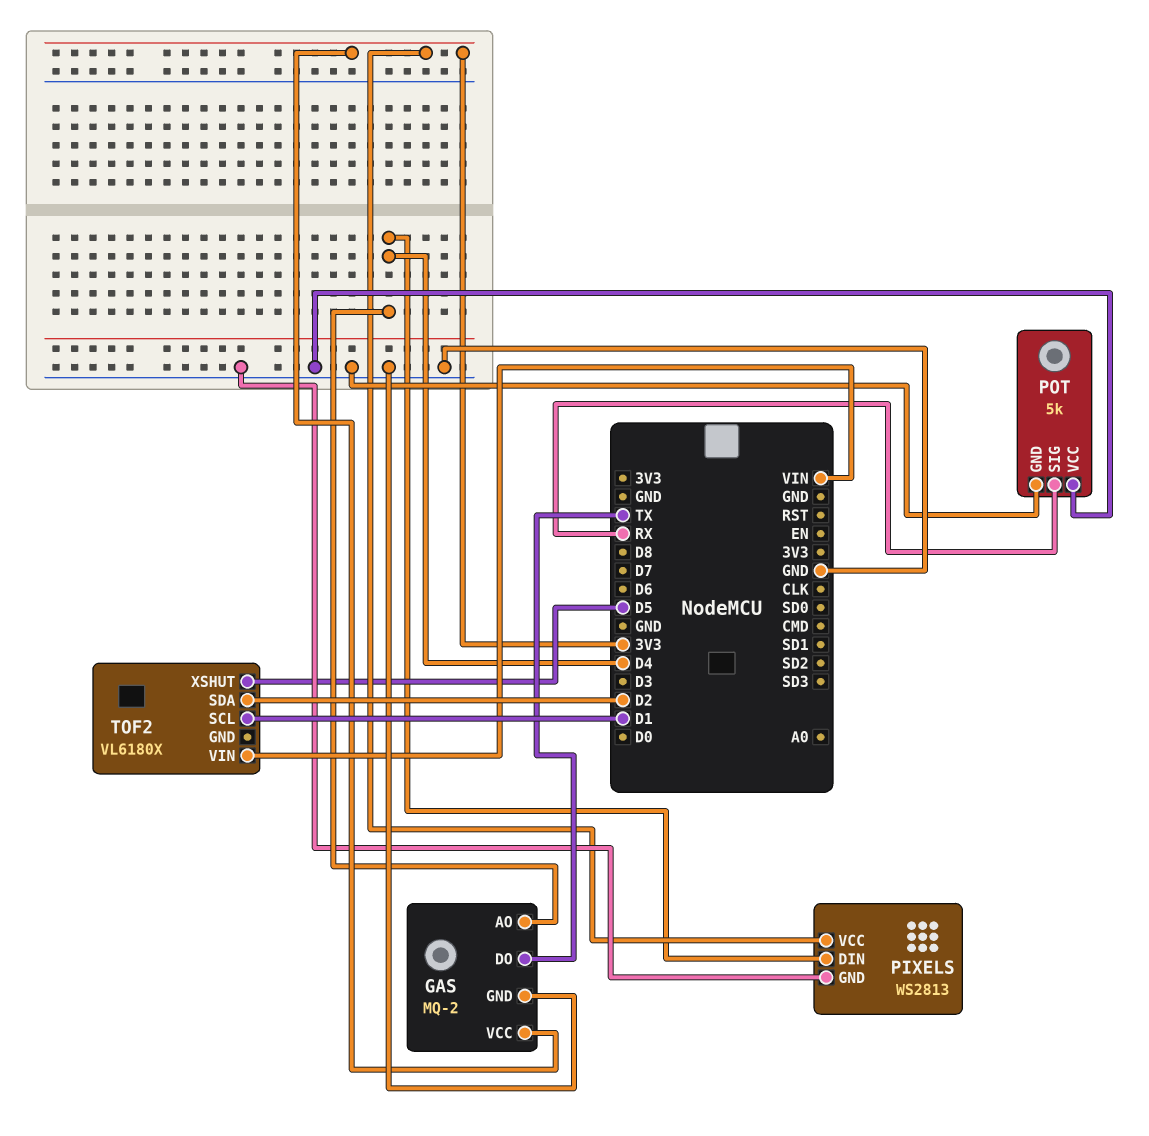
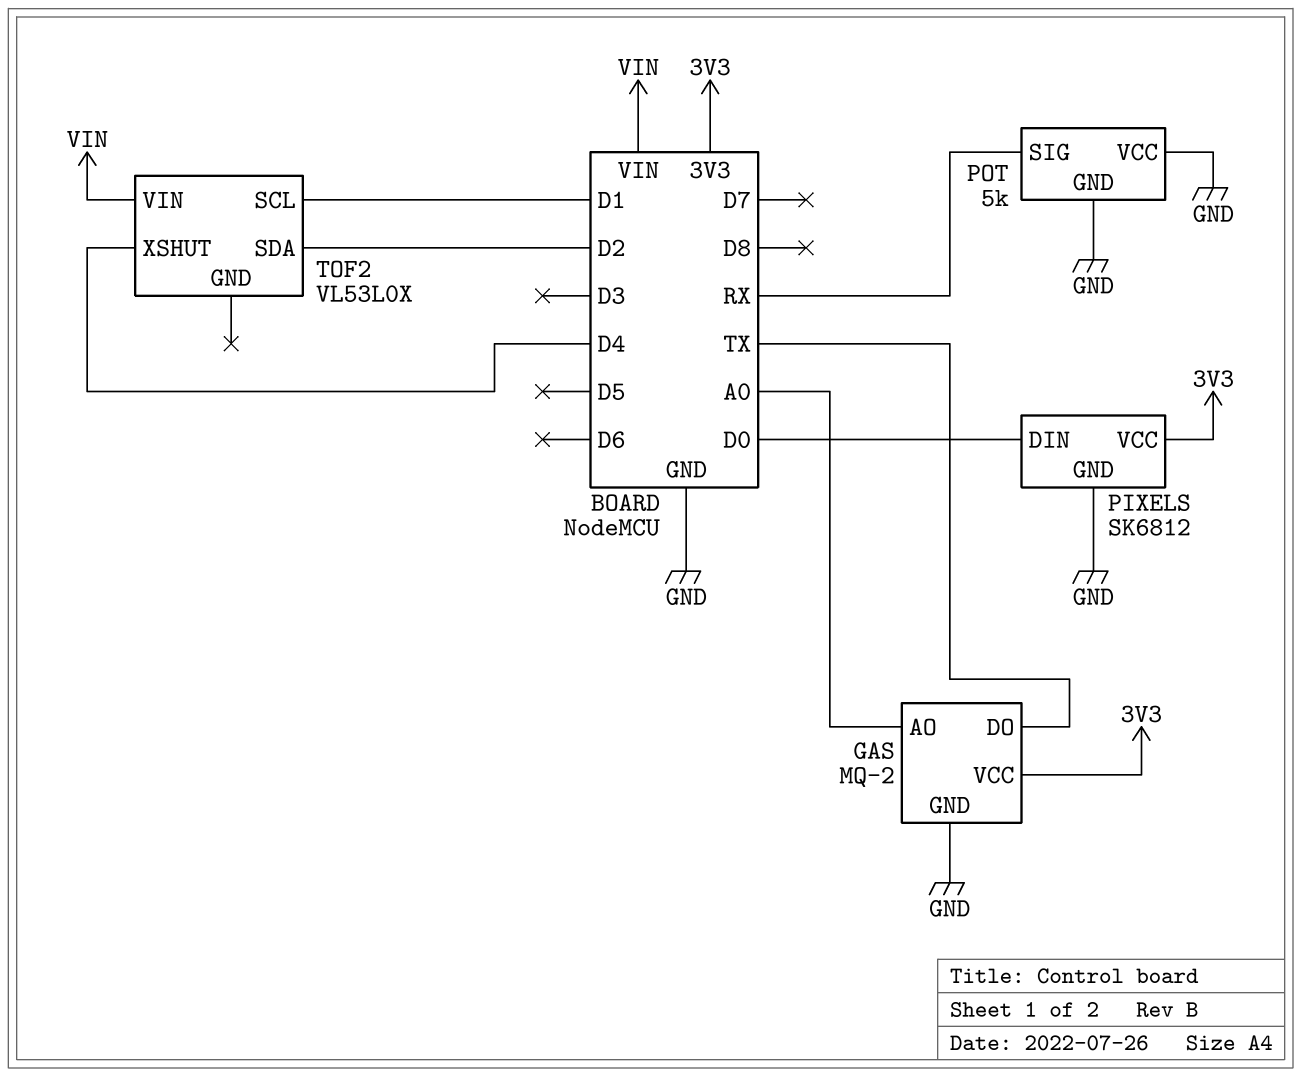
GAS pin AO: D4 -> A0
PIXELS: WS2813 -> SK6812
PIXELS pin DIN: D4 -> D0
TOF2: VL6180X -> VL53L0X
TOF2 pin XSHUT: D5 -> D4

